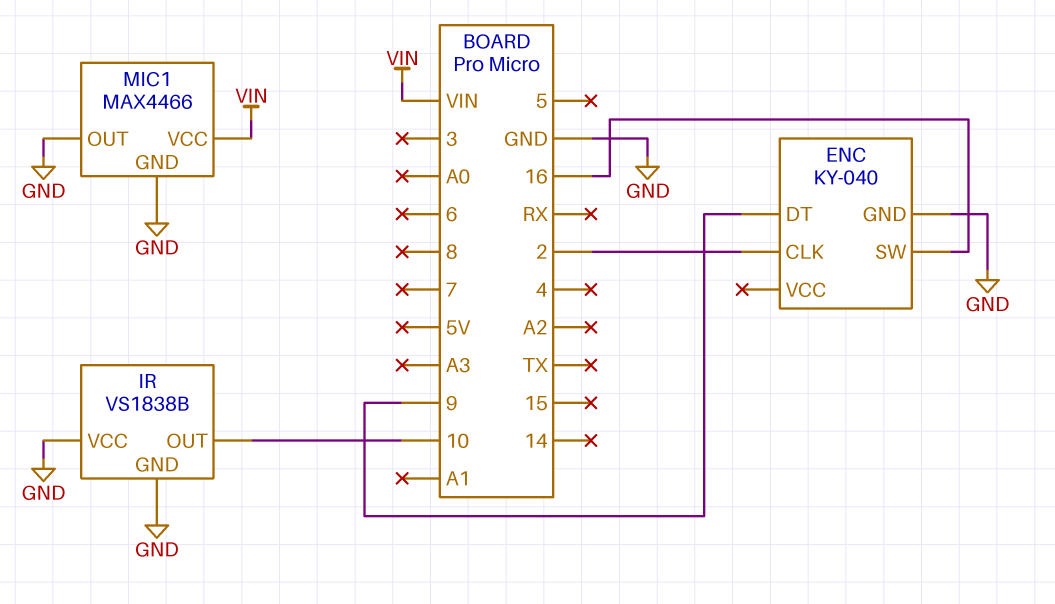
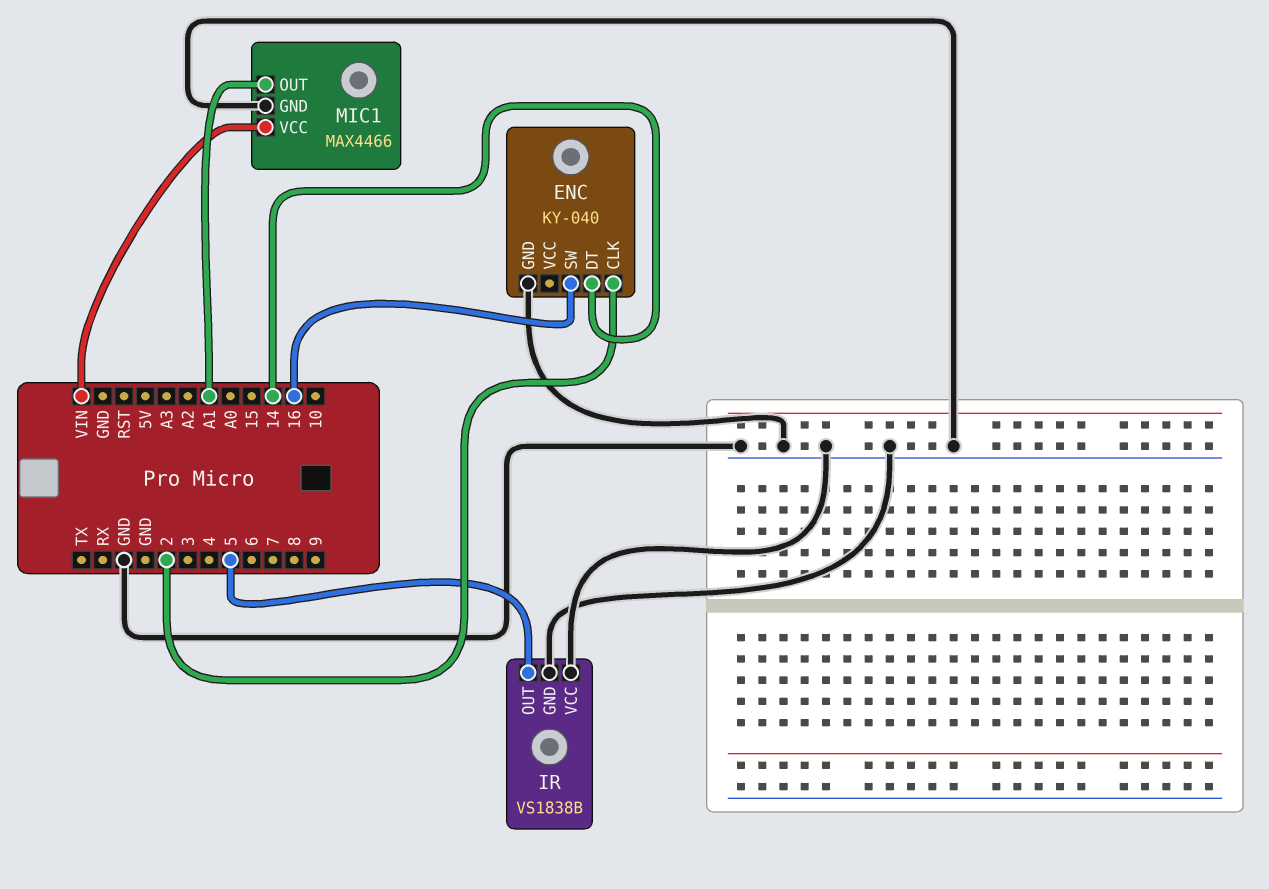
ENC pin DT: 9 -> 14
IR pin OUT: 10 -> 5
MIC1 pin OUT: GND -> A1

